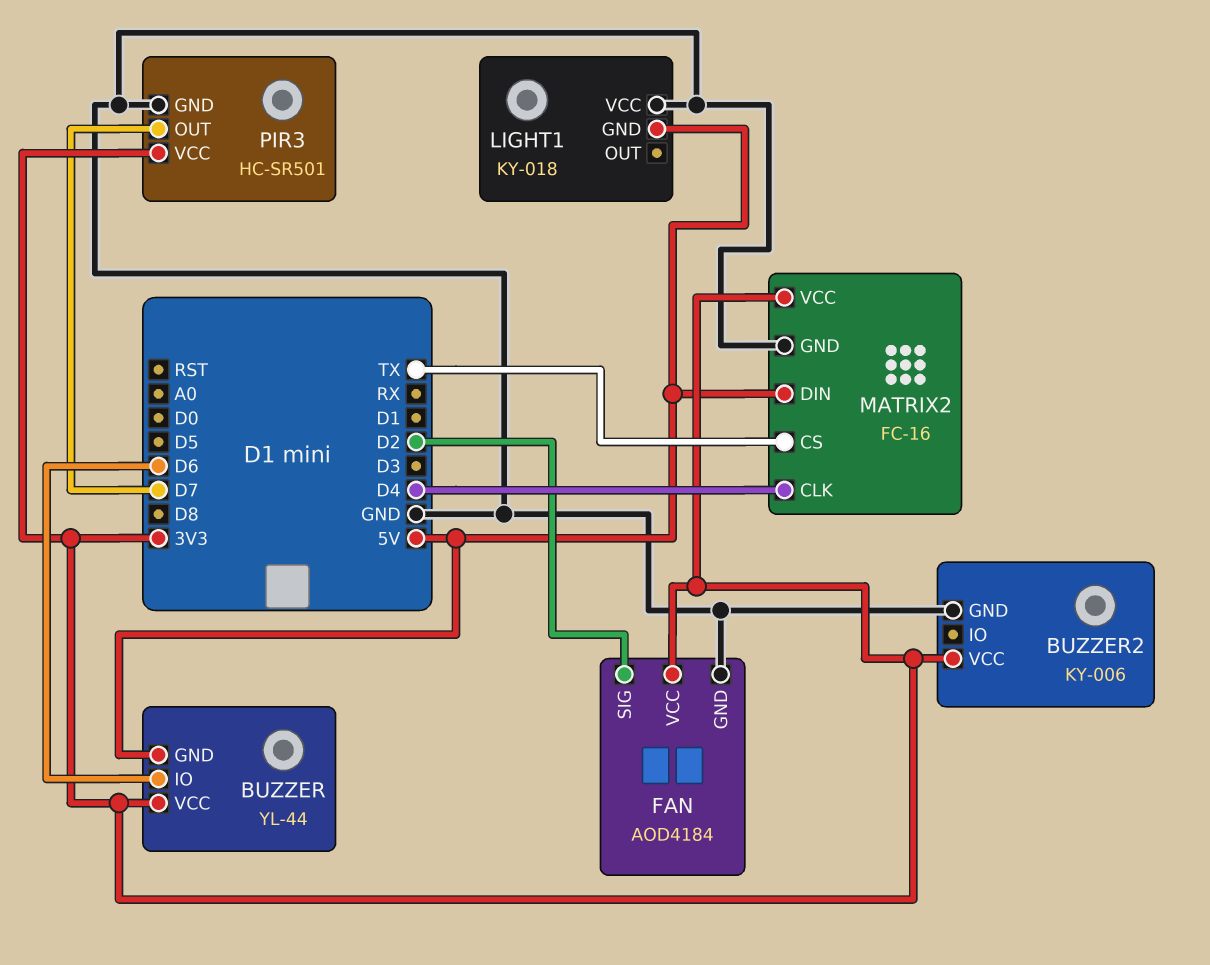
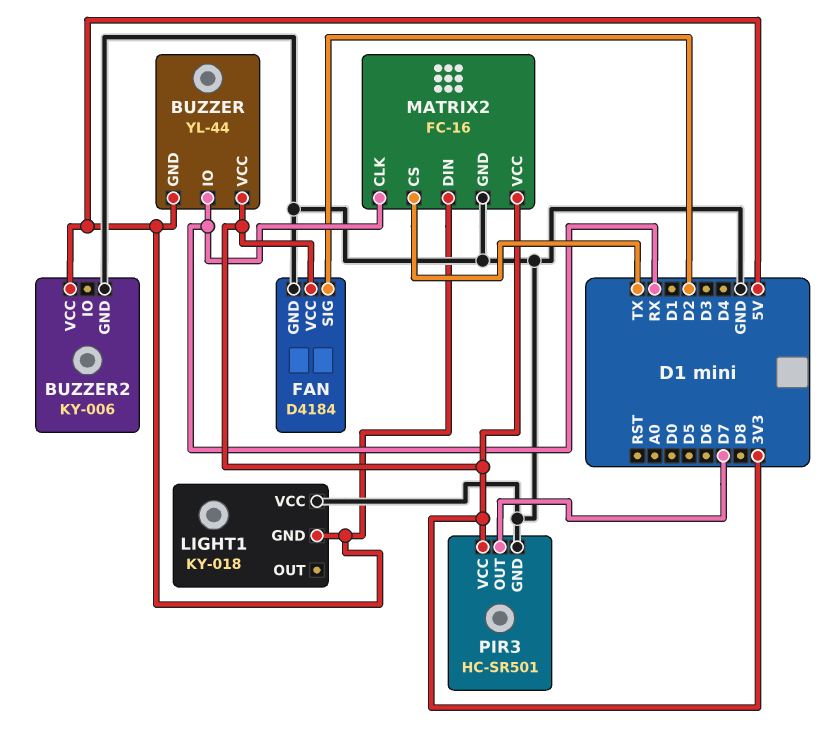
BUZZER pin IO: D6 -> RX
BUZZER2 pin VCC: 3V3 -> 5V
FAN: AOD4184 -> D4184
MATRIX2 pin CLK: D4 -> RX

